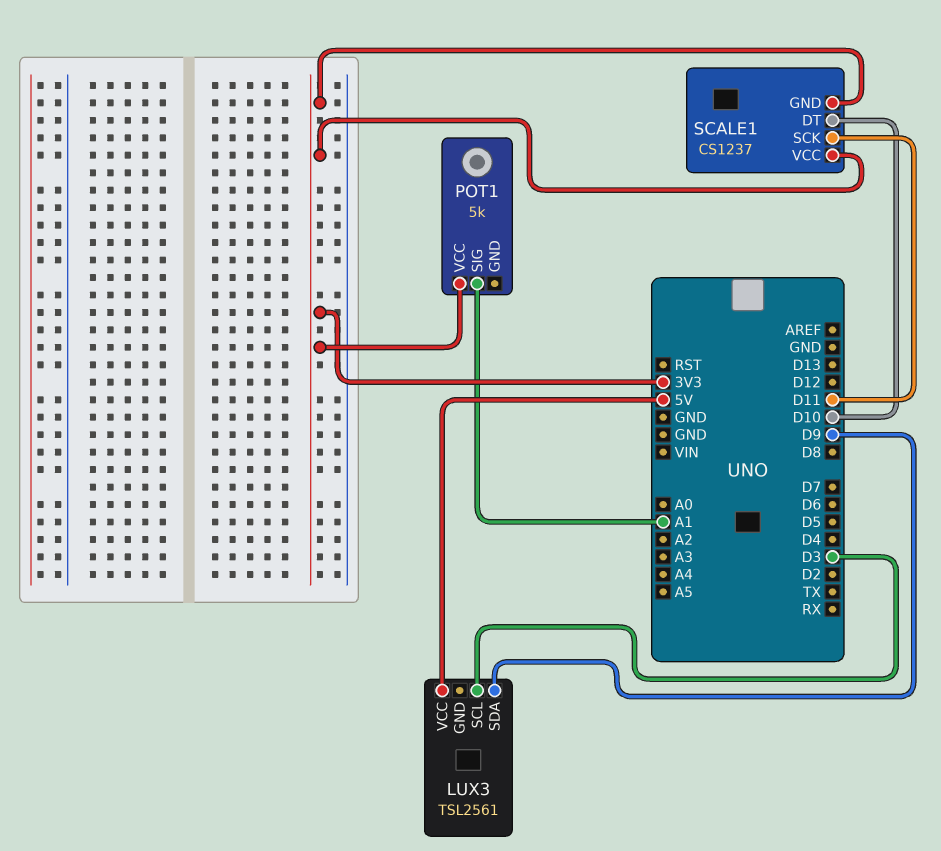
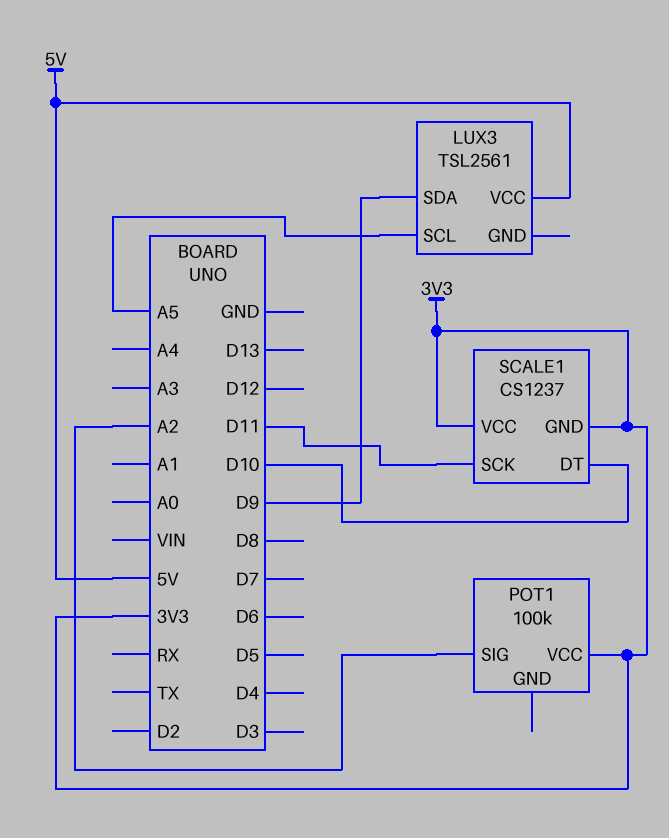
LUX3 pin SCL: D3 -> A5
POT1: 5k -> 100k
POT1 pin SIG: A1 -> A2

